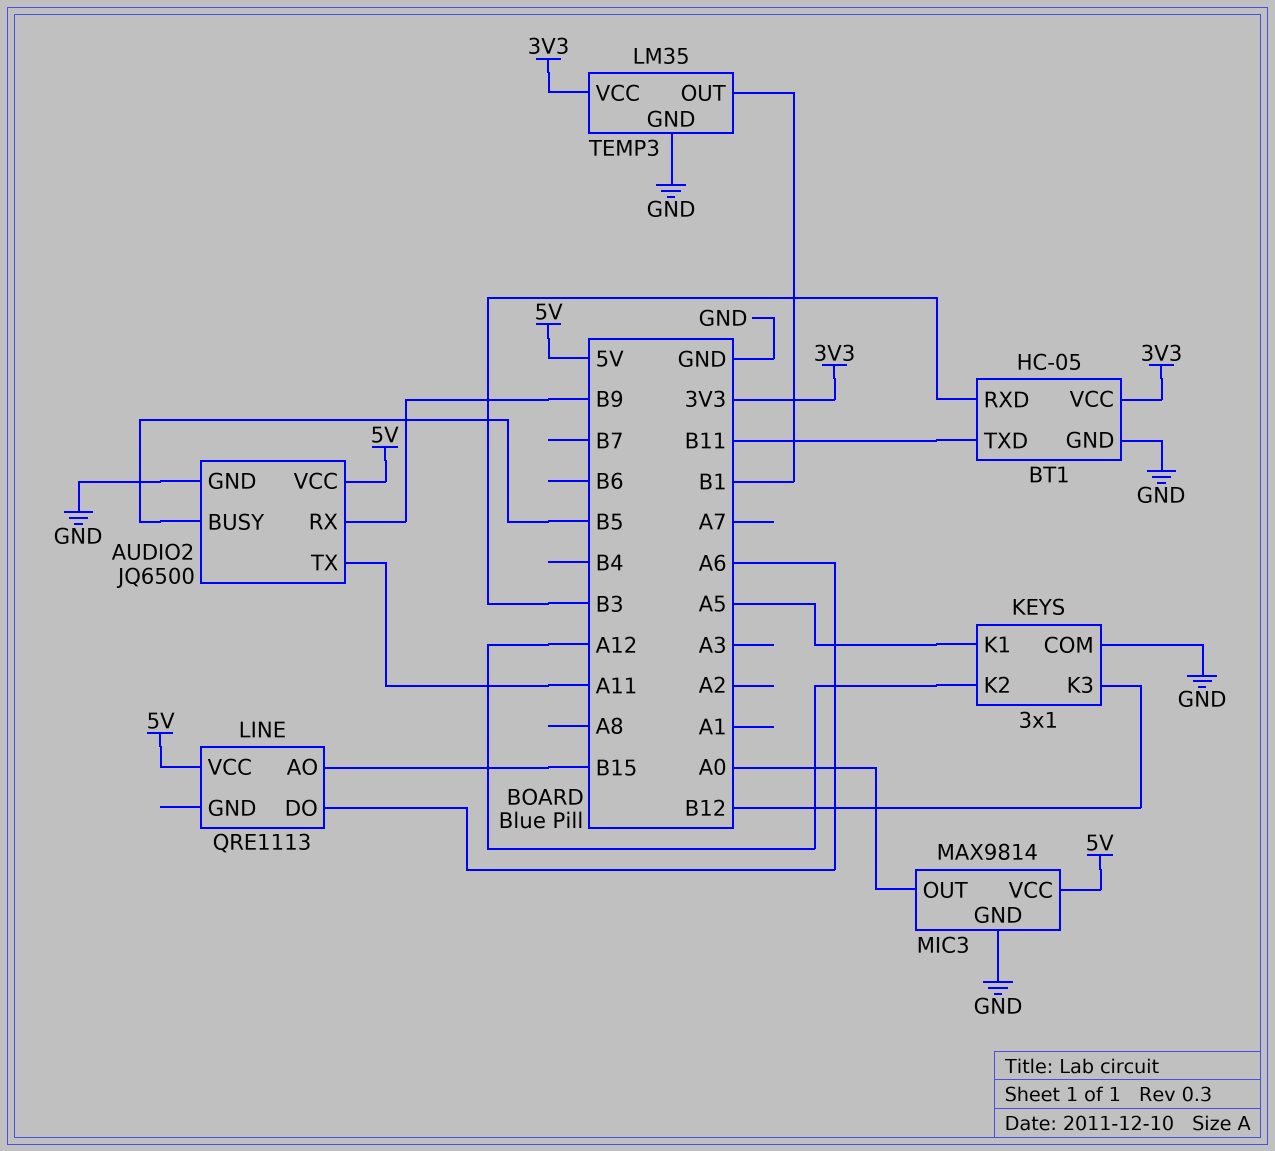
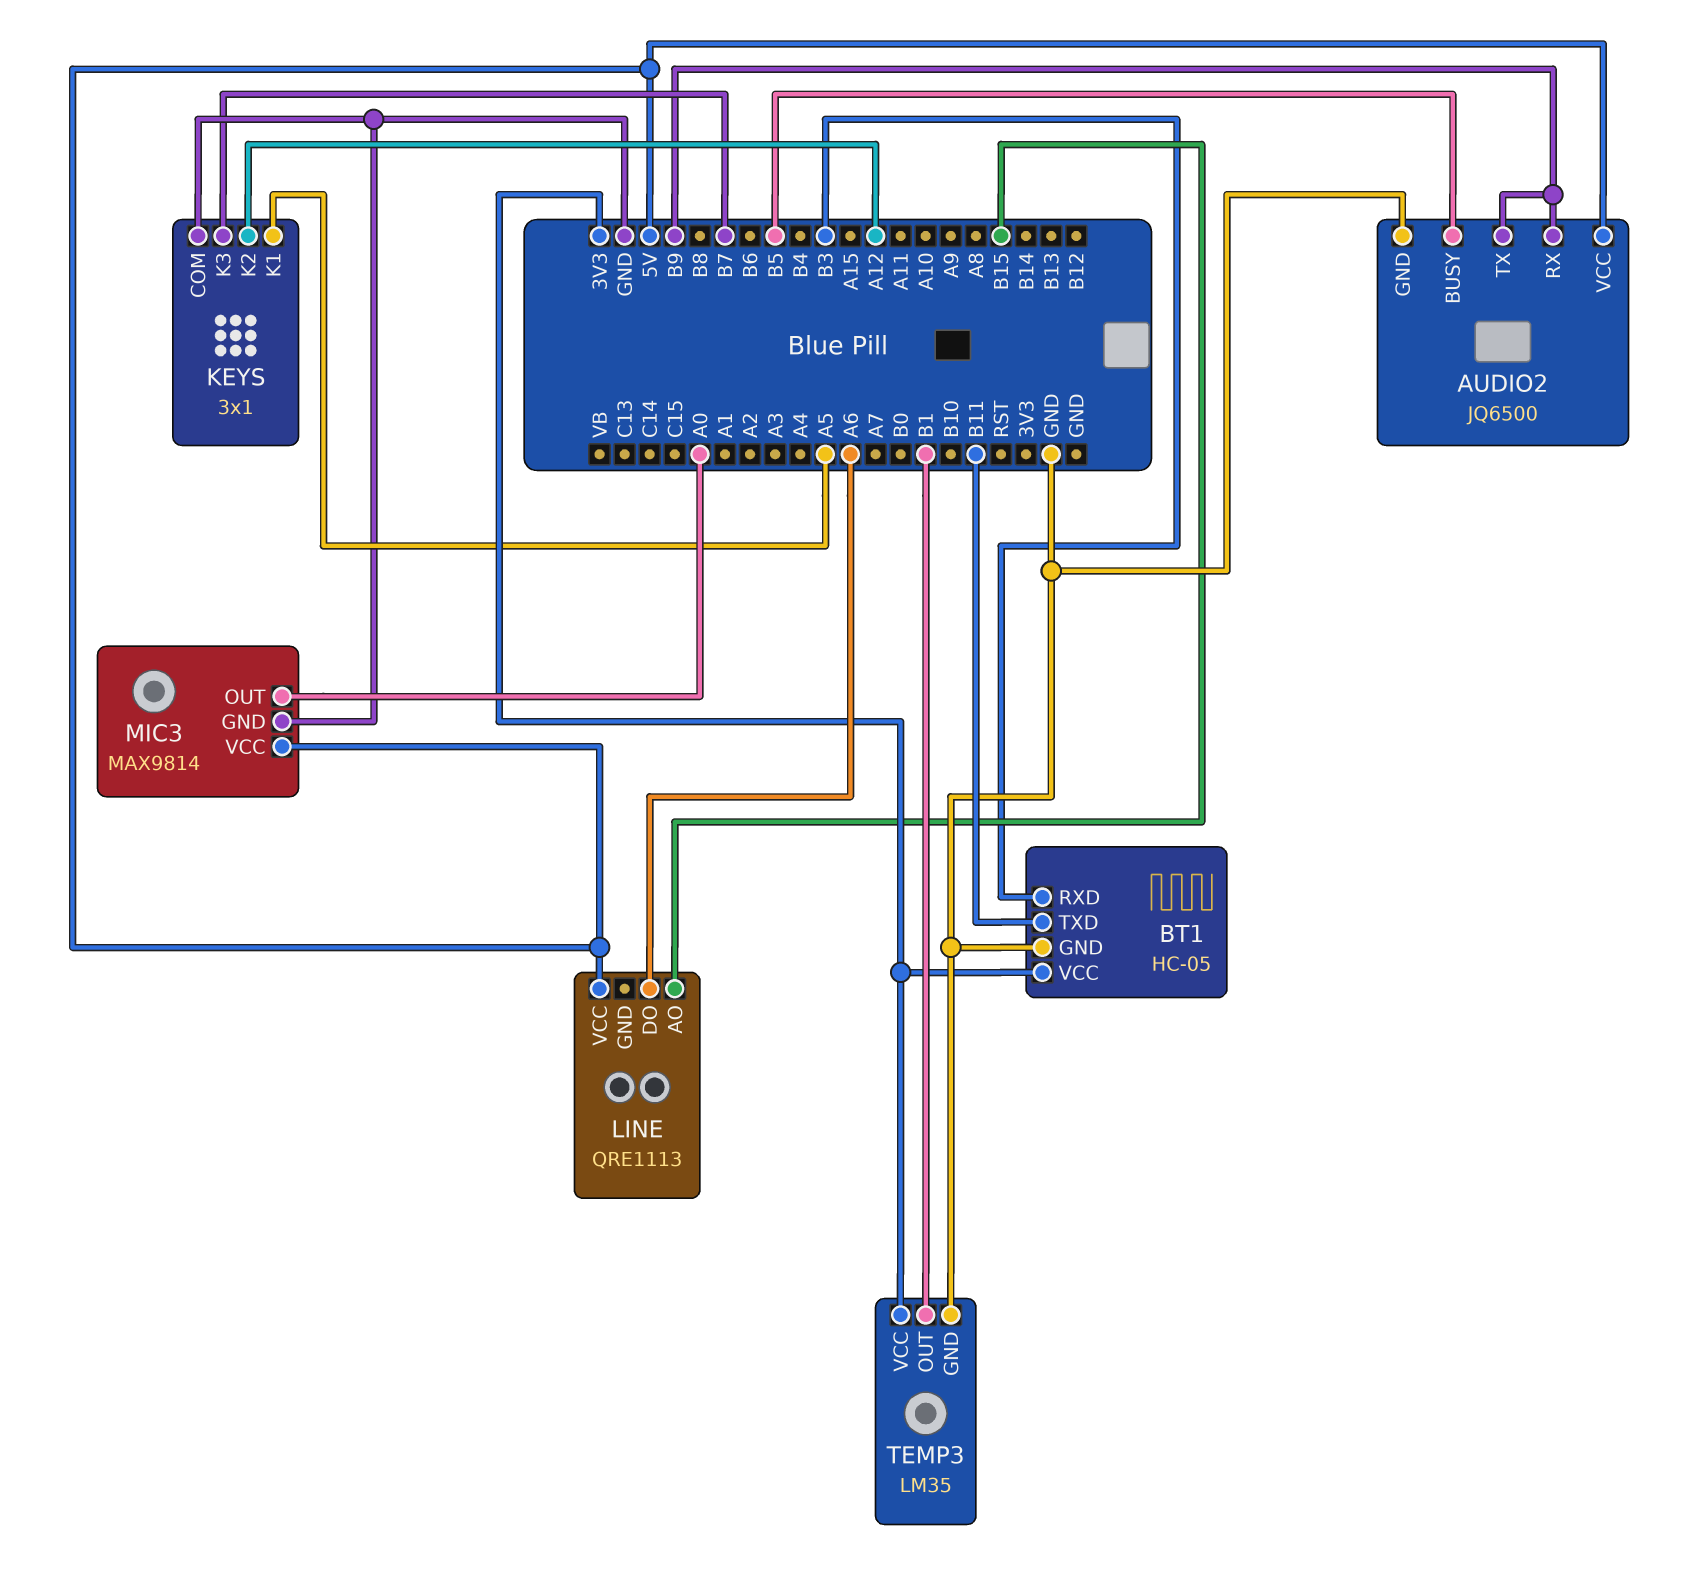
AUDIO2 pin TX: A11 -> B9
KEYS pin K3: B12 -> B7

